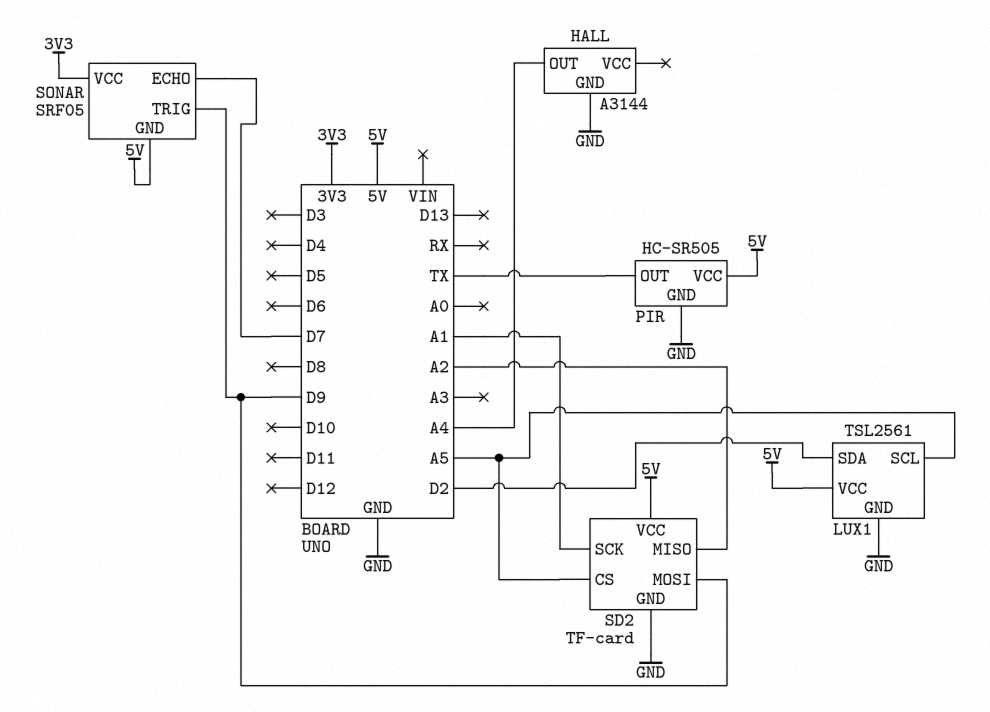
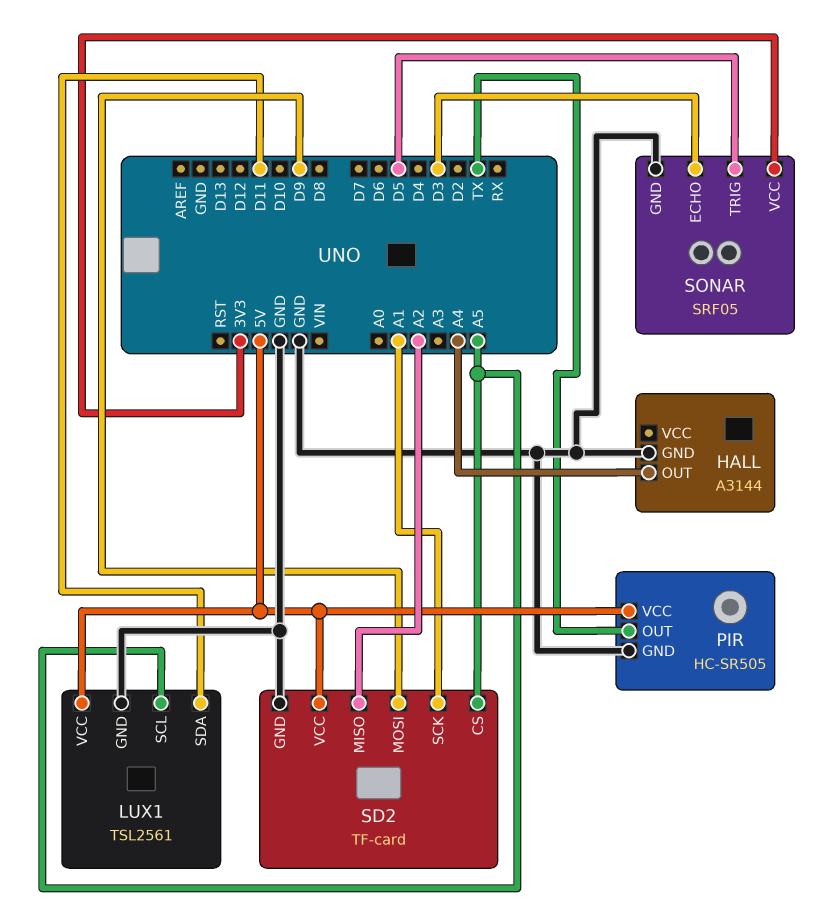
LUX1 pin SDA: D2 -> D11
SONAR pin ECHO: D7 -> D3
SONAR pin GND: 5V -> GND
SONAR pin TRIG: D9 -> D5

